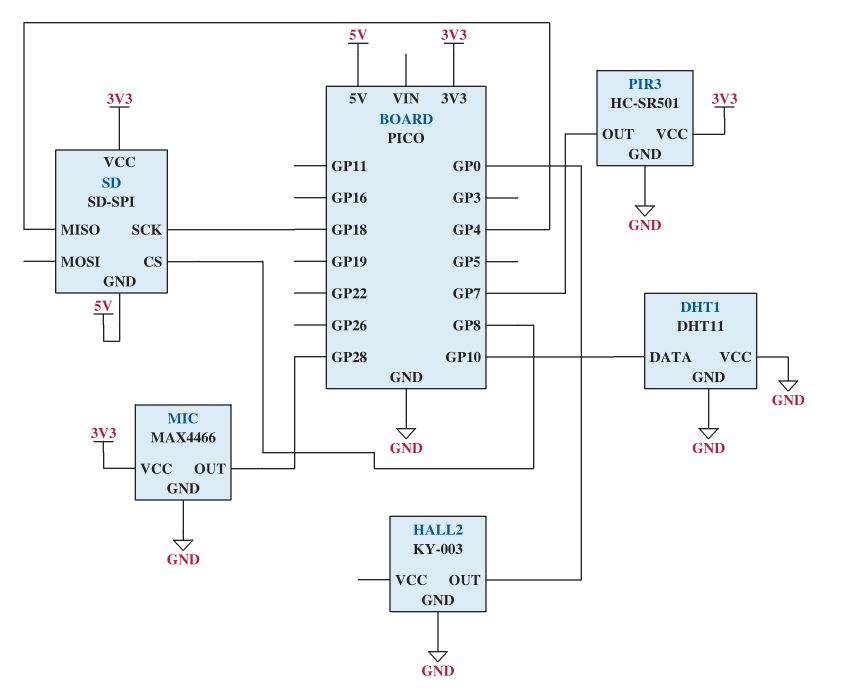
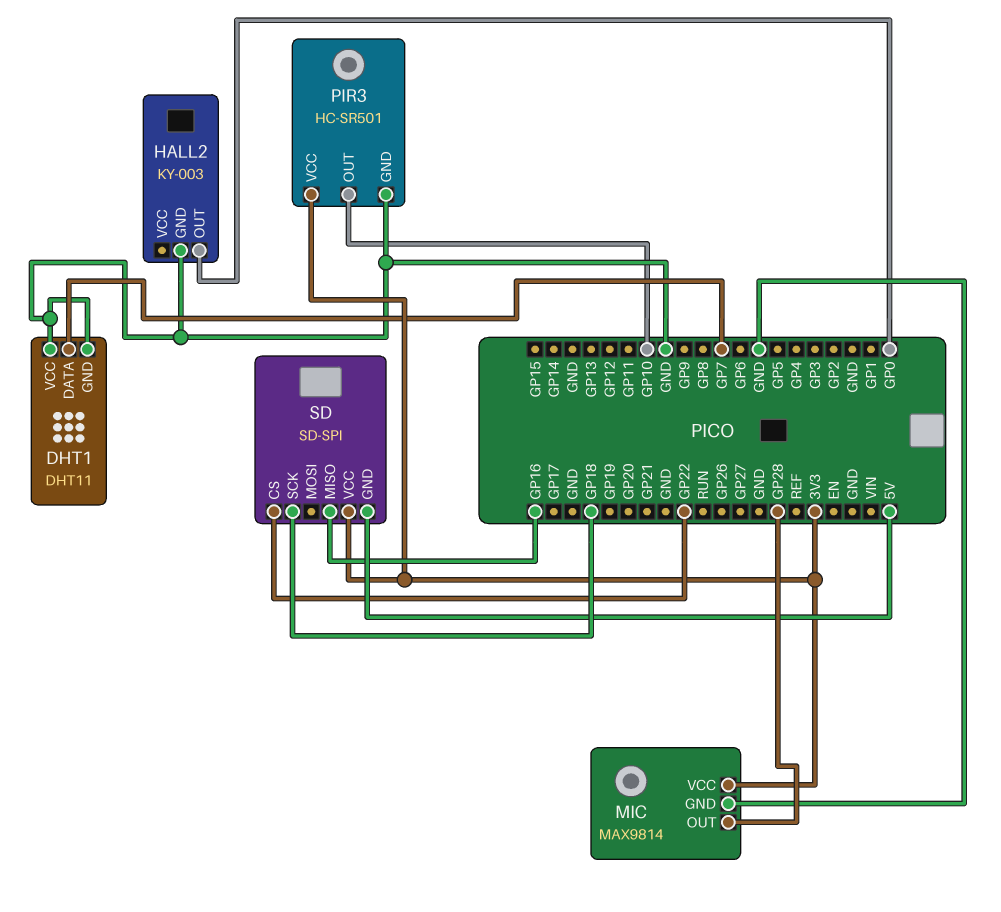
DHT1 pin DATA: GP10 -> GP7
MIC: MAX4466 -> MAX9814
PIR3 pin OUT: GP7 -> GP10
SD pin CS: GP8 -> GP22
SD pin MISO: GP4 -> GP16

